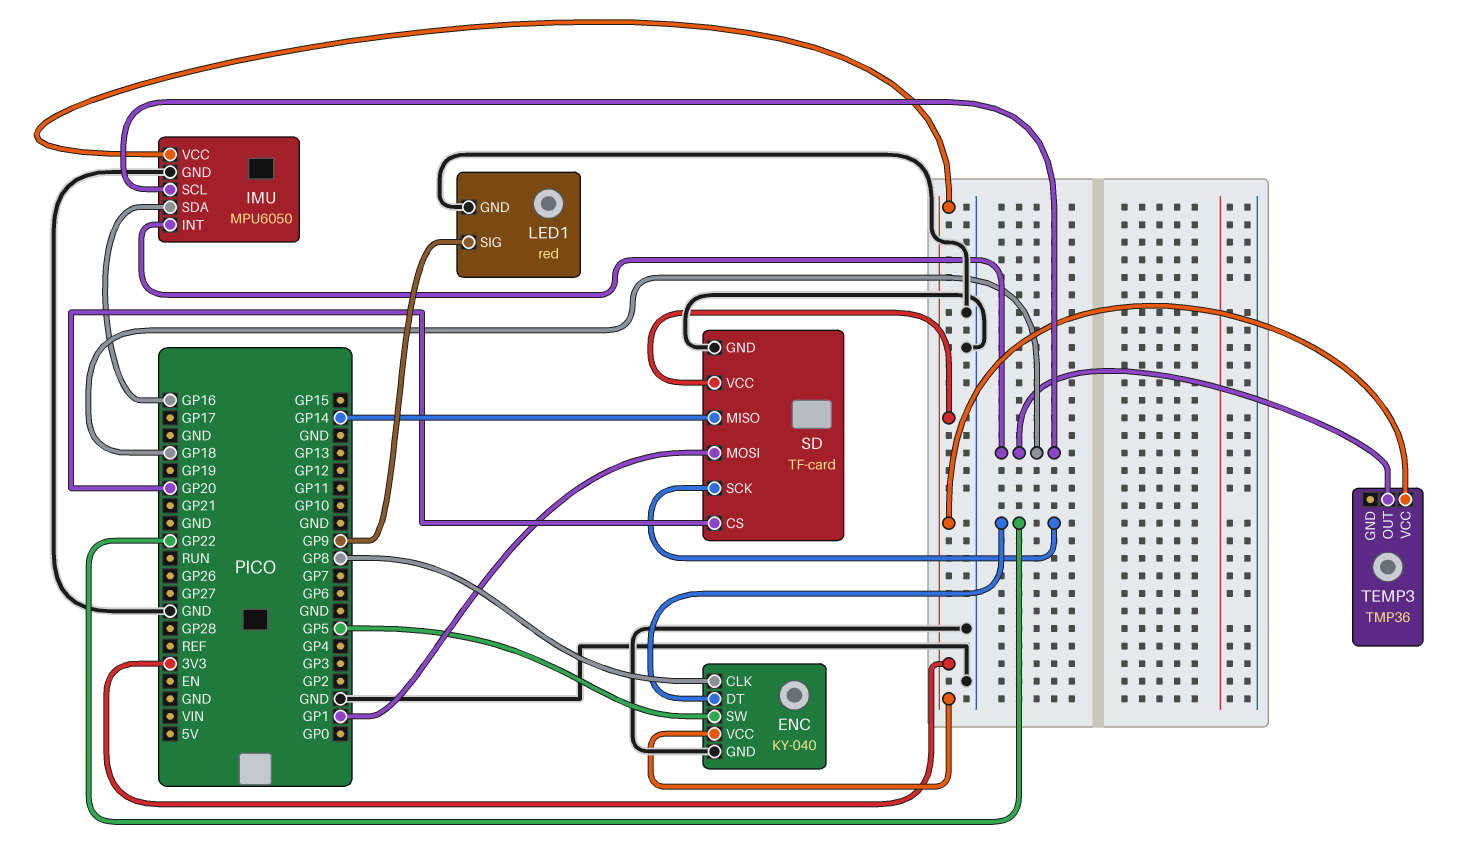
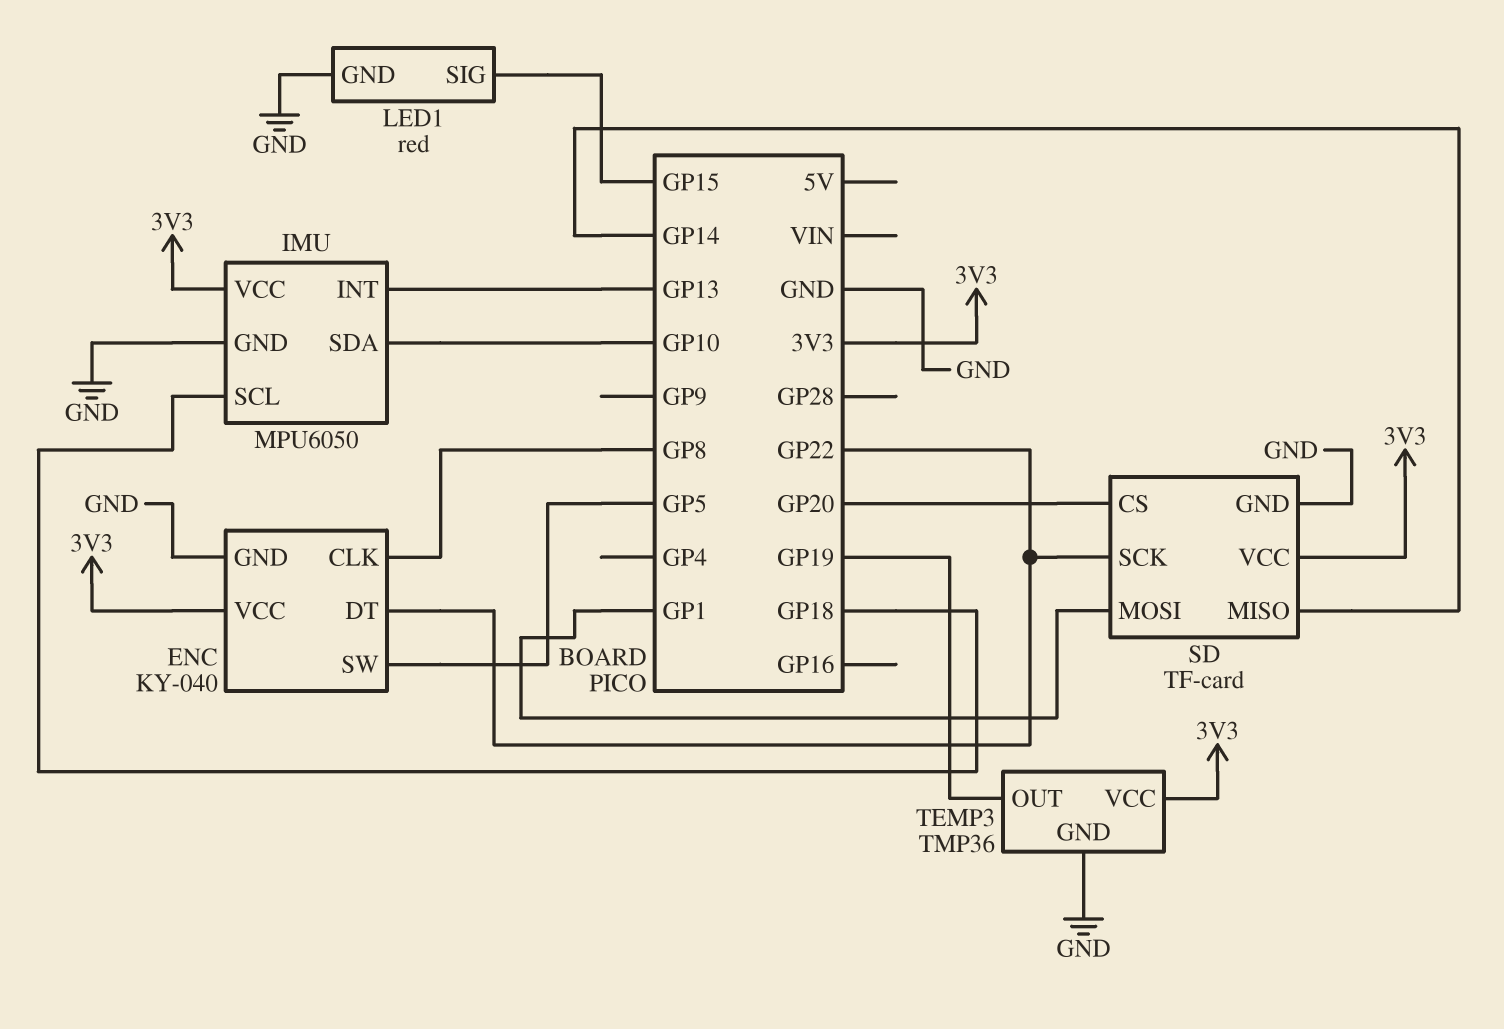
IMU pin INT: GP18 -> GP13
IMU pin SDA: GP16 -> GP10
LED1 pin SIG: GP9 -> GP15
TEMP3 pin GND: none -> GND
TEMP3 pin OUT: GP18 -> GP19

